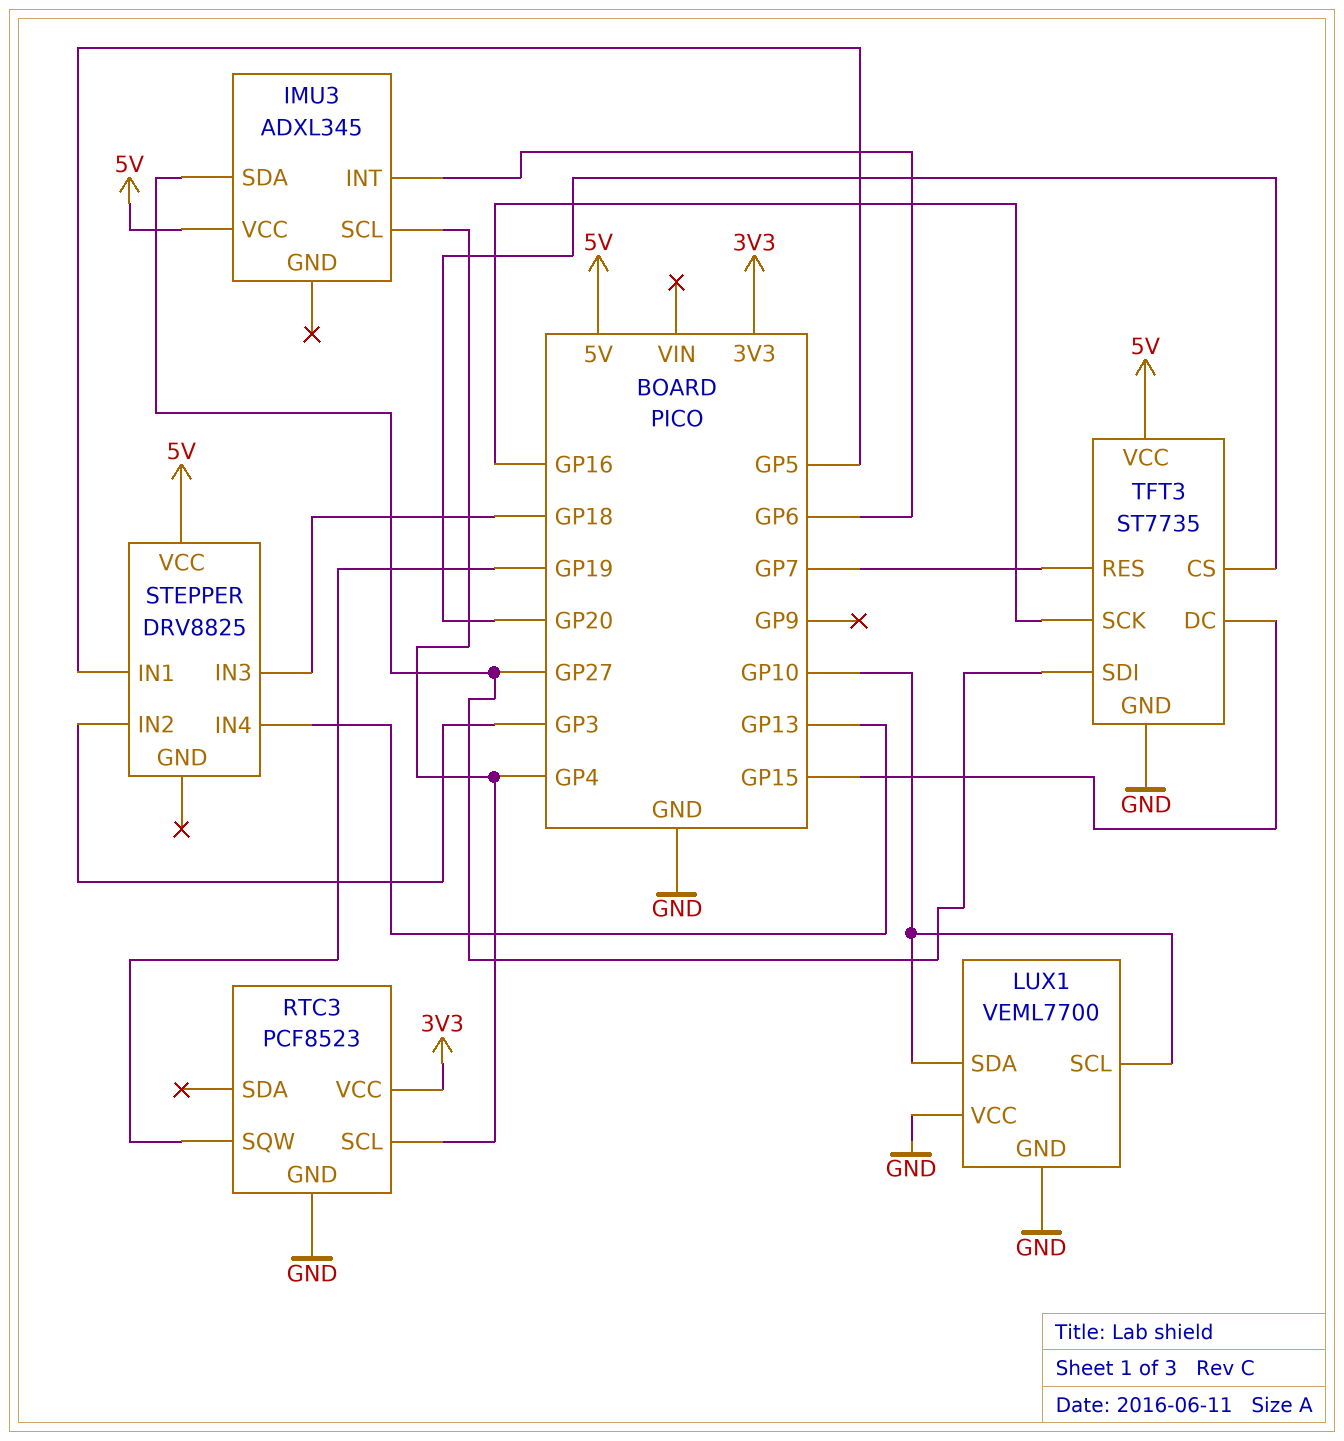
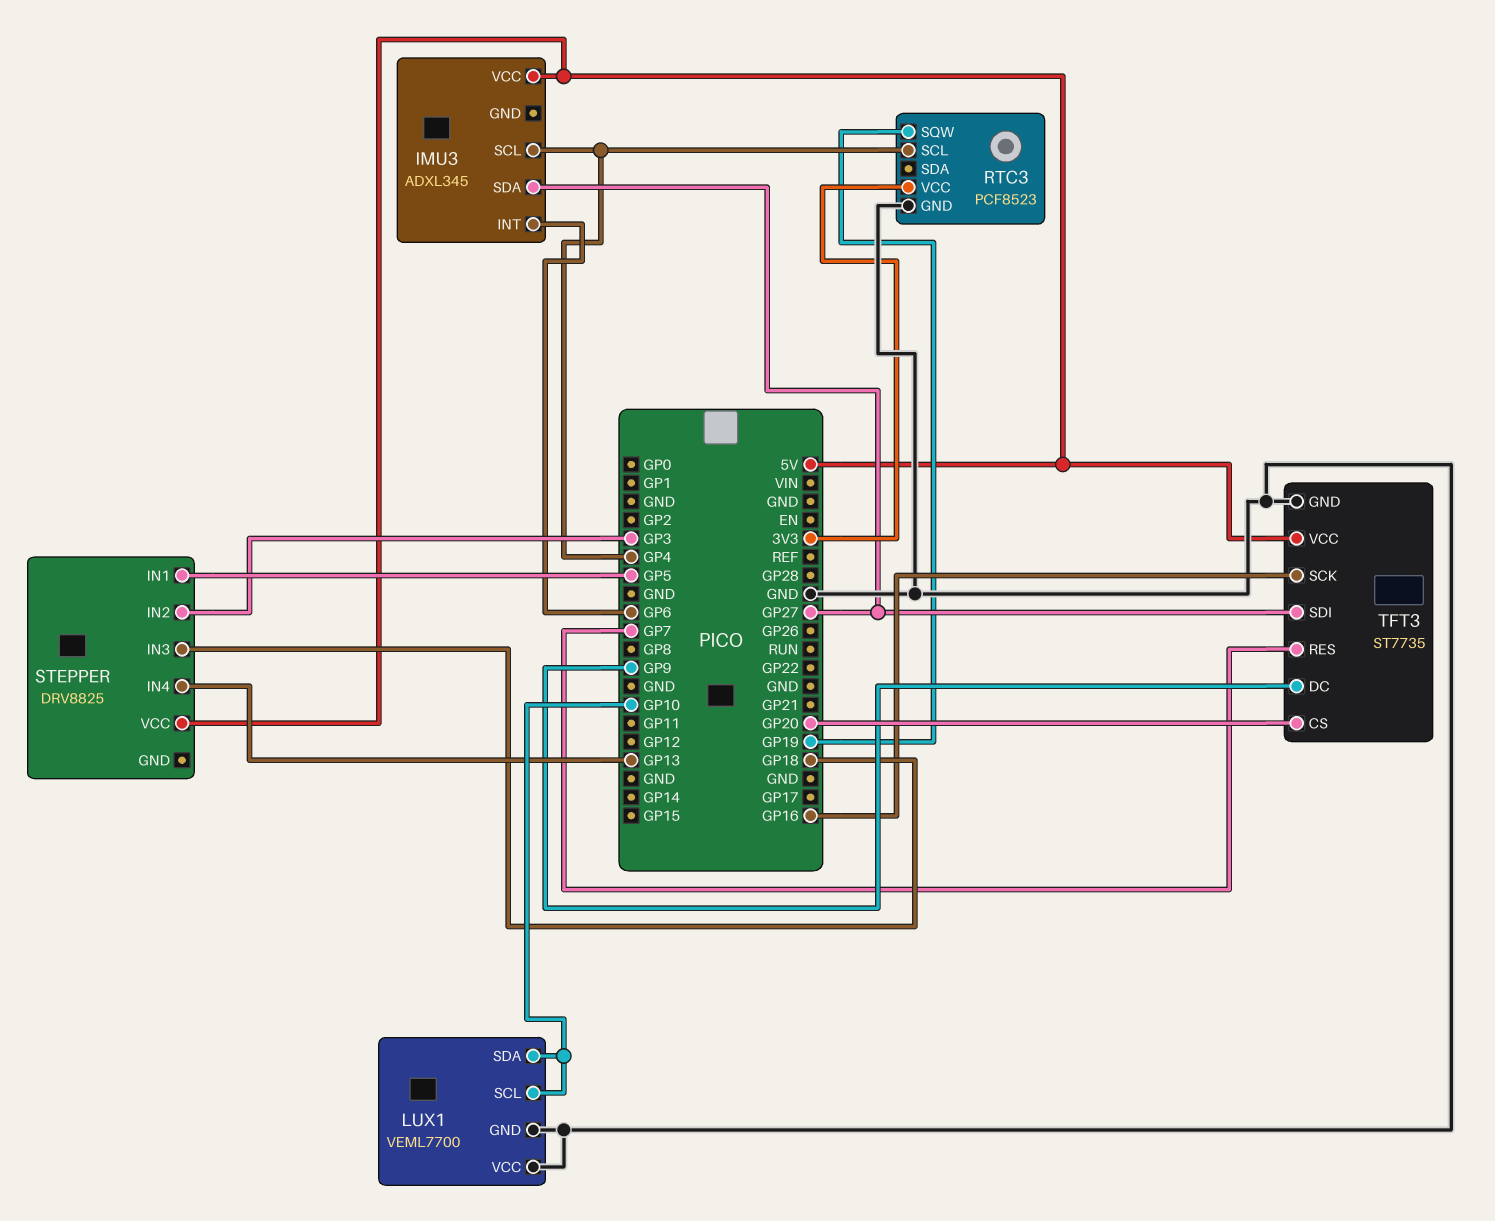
TFT3 pin DC: GP15 -> GP9

